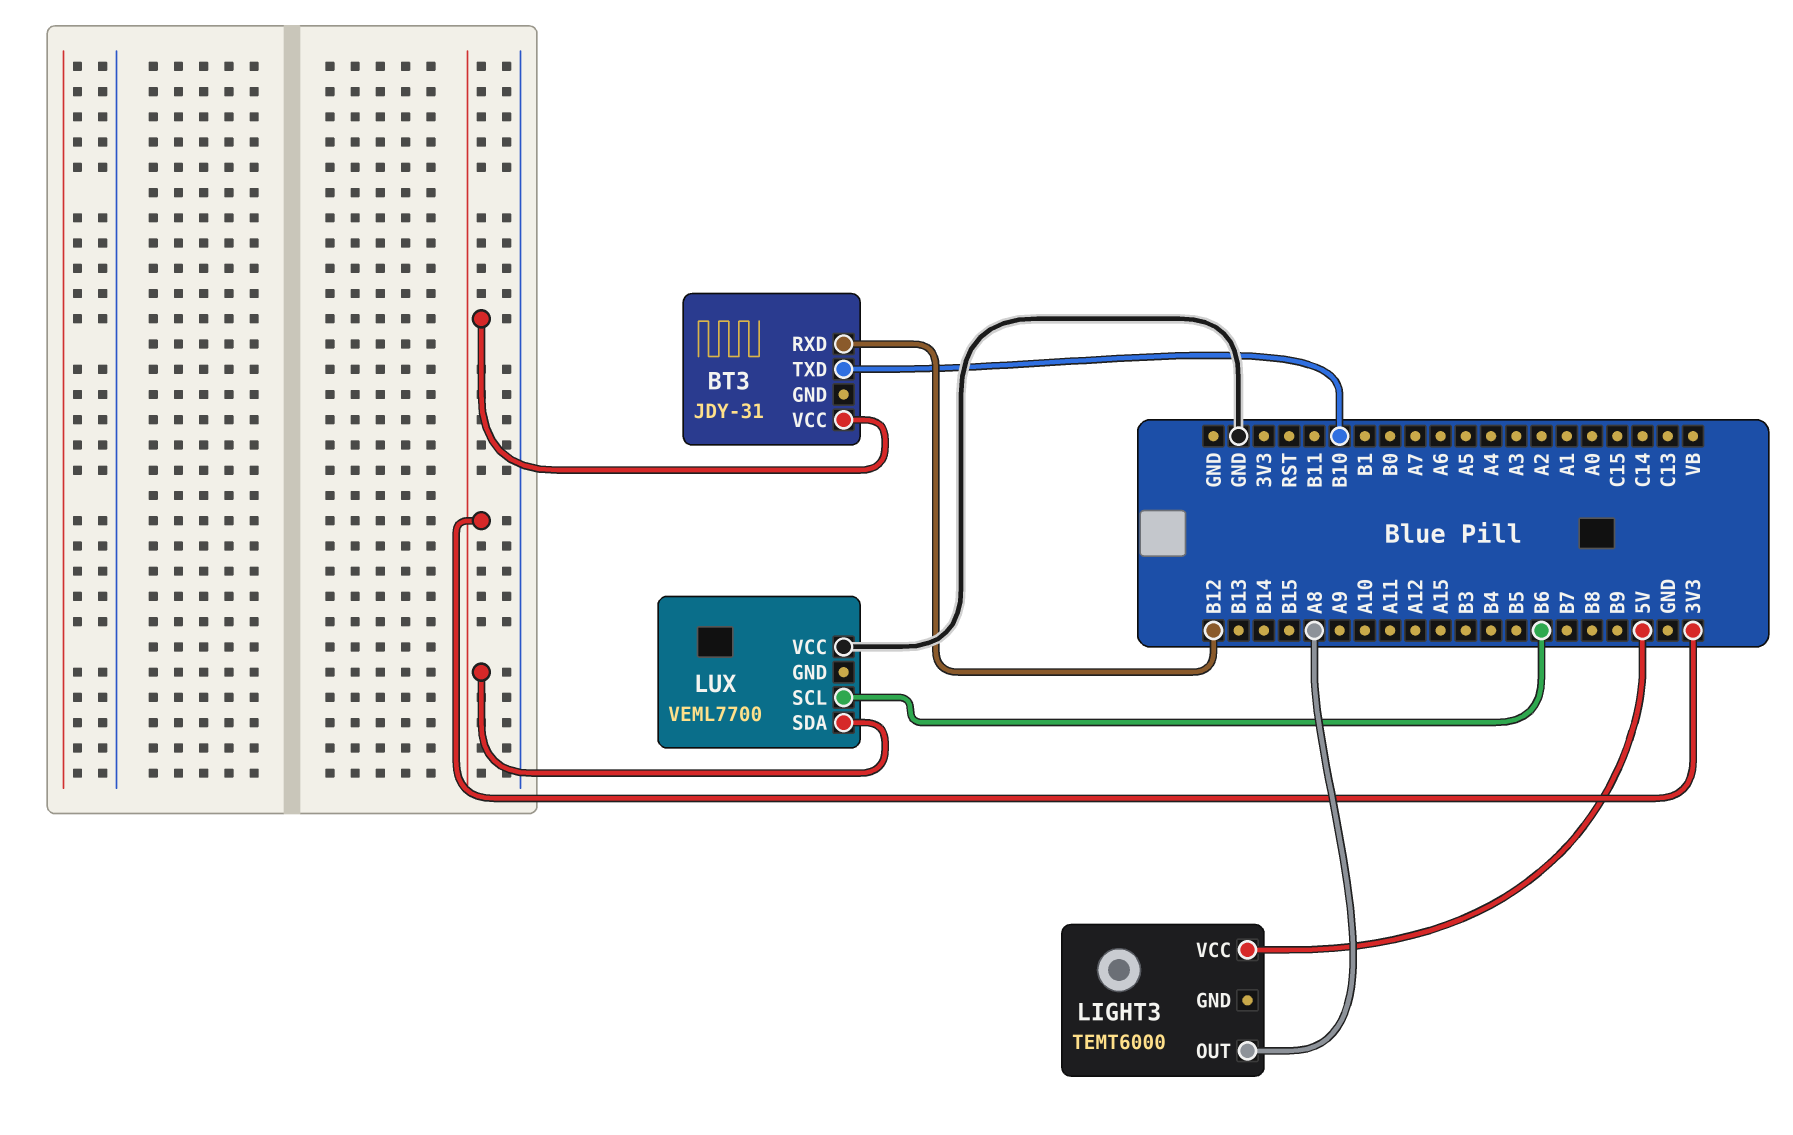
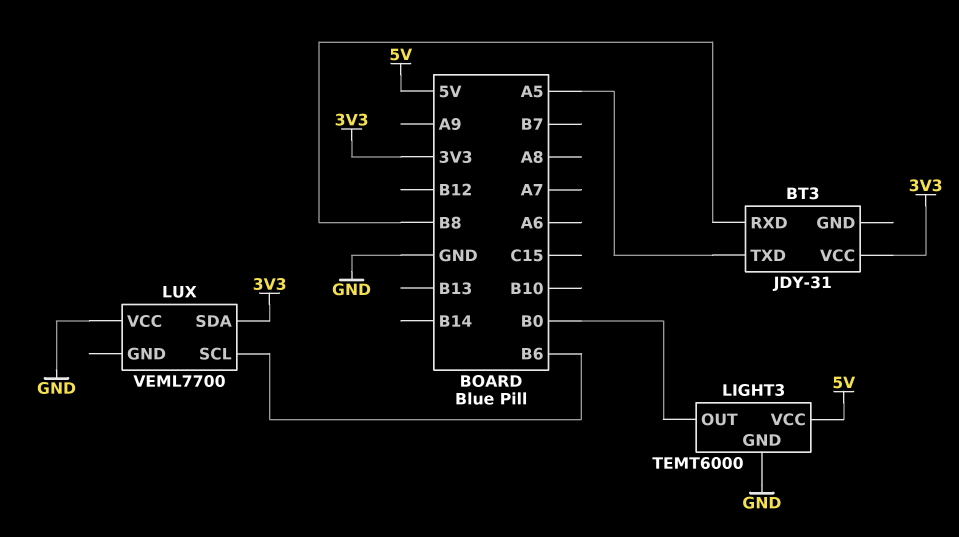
BT3 pin RXD: B12 -> B8
BT3 pin TXD: B10 -> A5
LIGHT3 pin GND: none -> GND
LIGHT3 pin OUT: A8 -> B0

